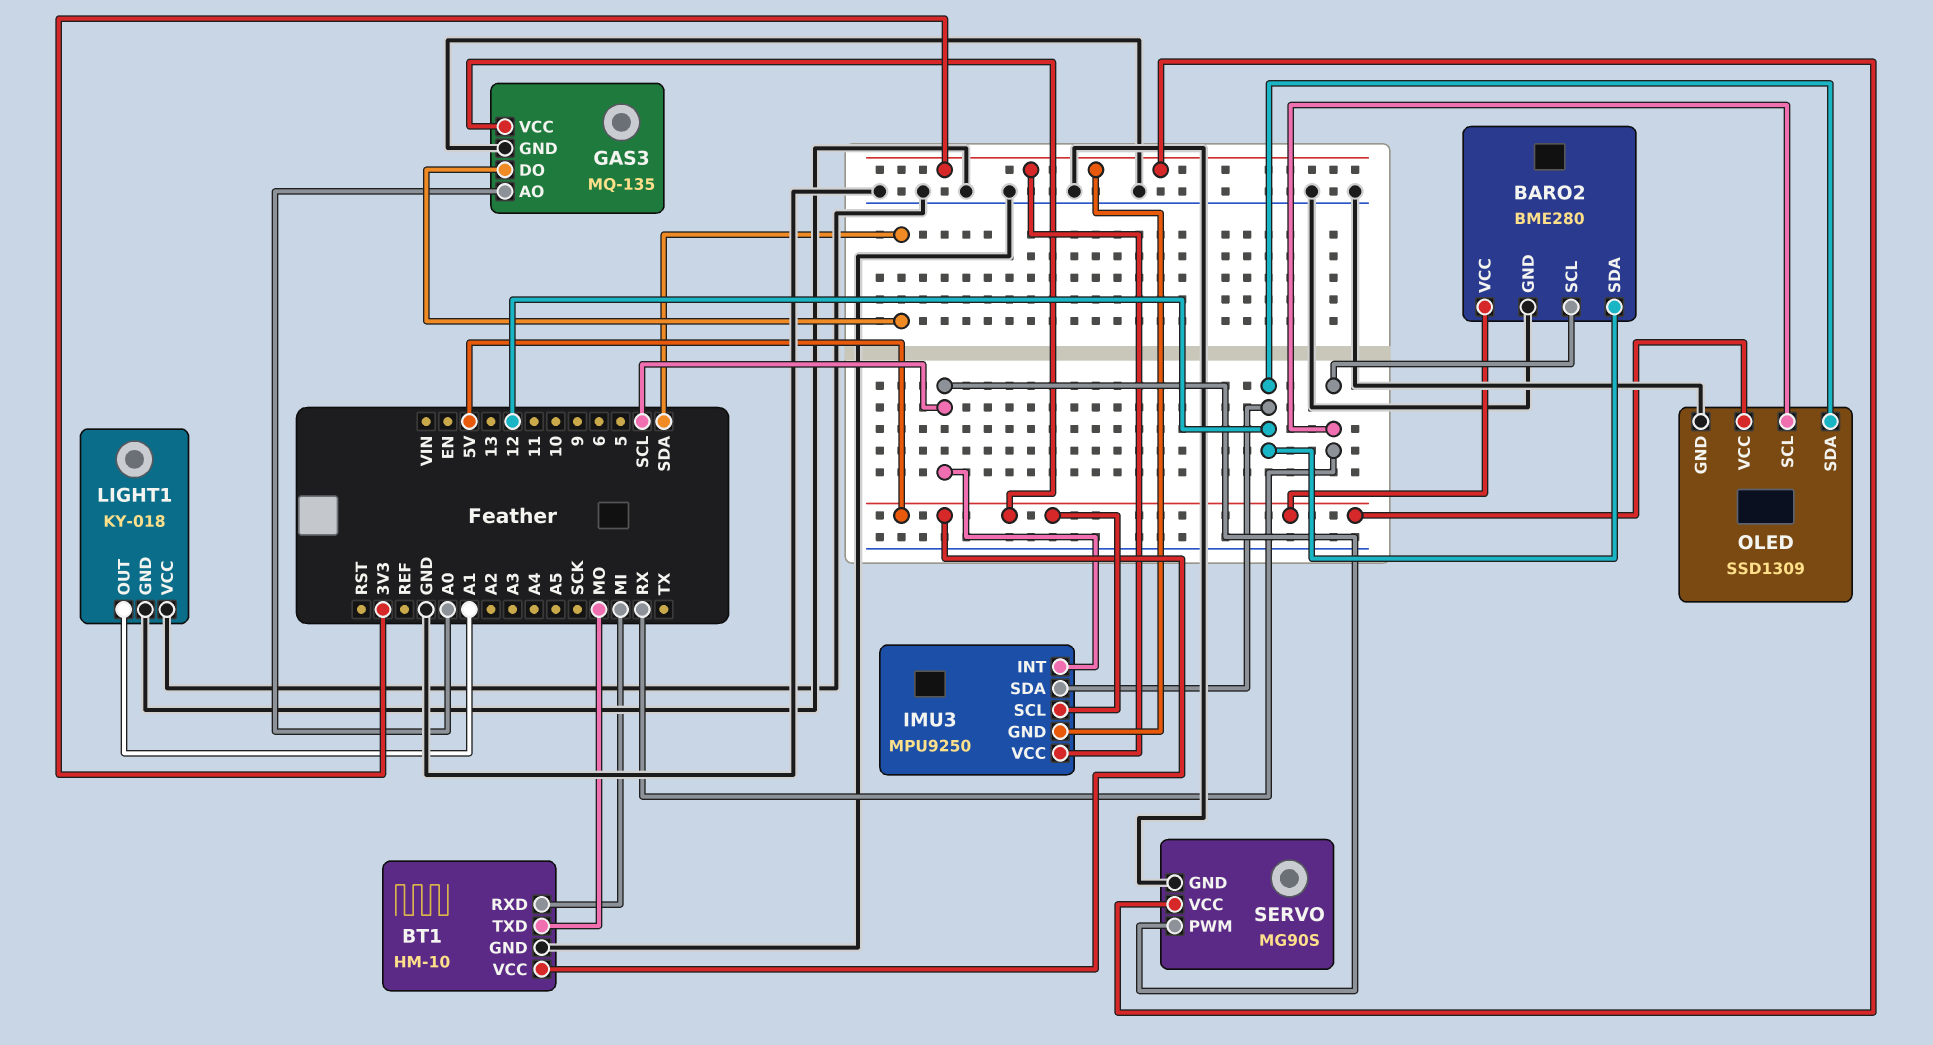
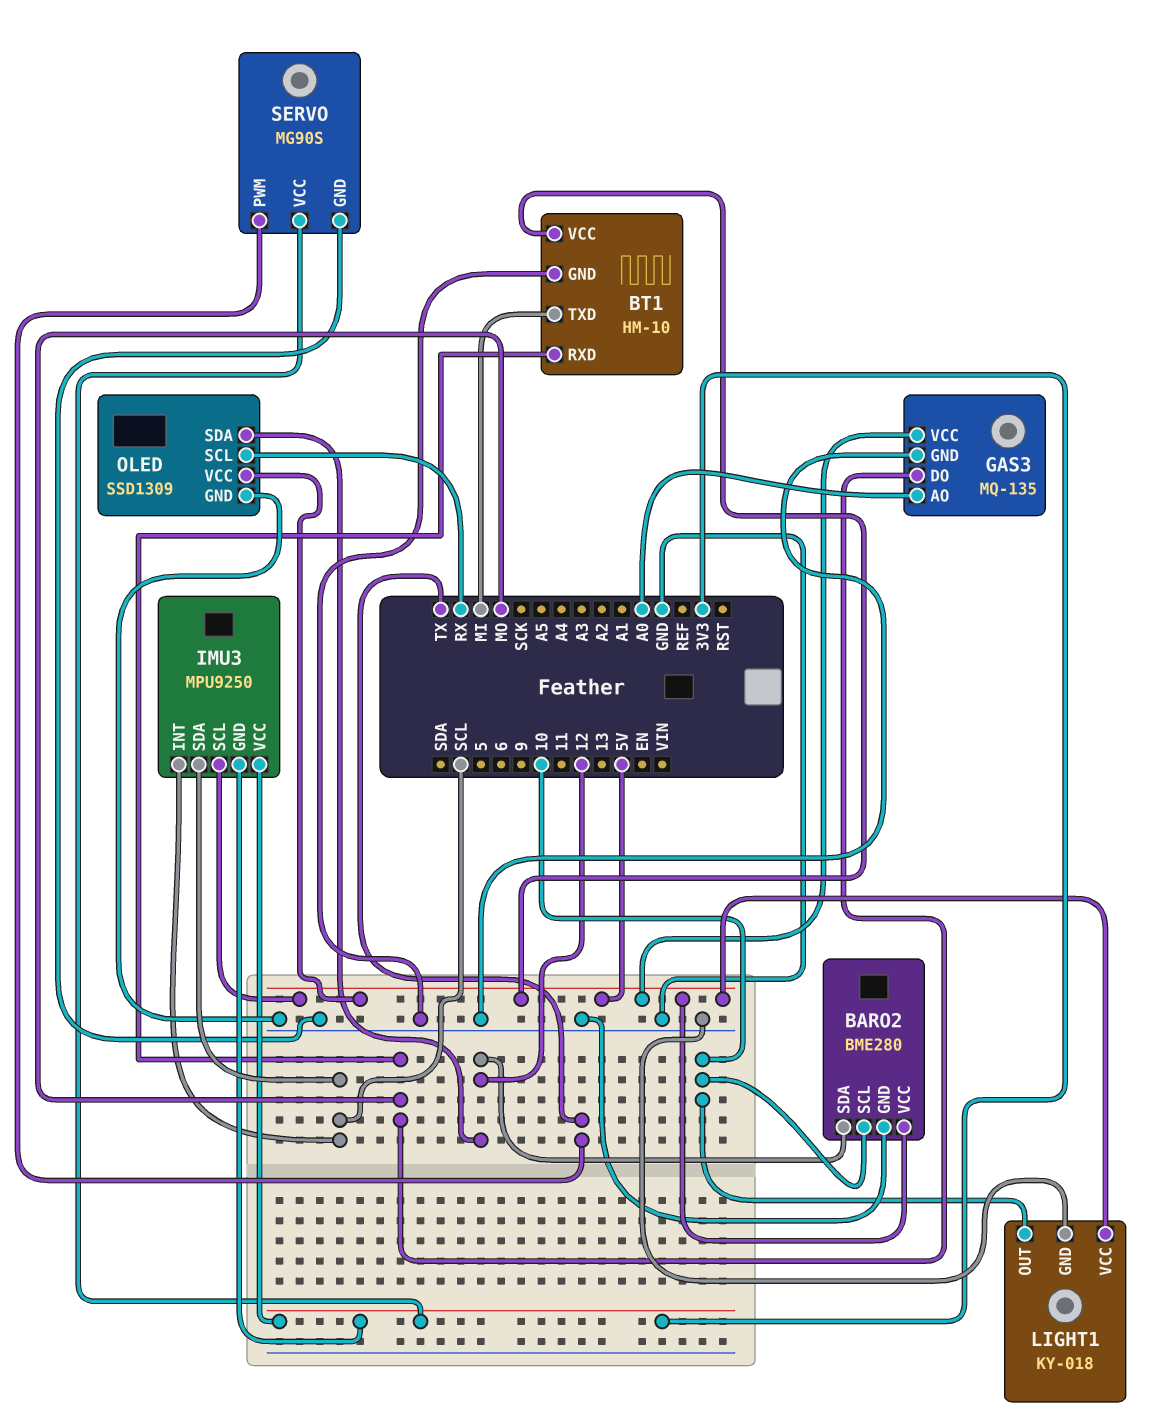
BARO2 pin SCL: RX -> 10
BT1 pin RXD: MI -> MO
BT1 pin TXD: MO -> MI
GAS3 pin DO: SDA -> MO
IMU3 pin SDA: 12 -> SCL
LIGHT1 pin OUT: A1 -> 10
LIGHT1 pin VCC: GND -> 5V
SERVO pin PWM: SCL -> TX

